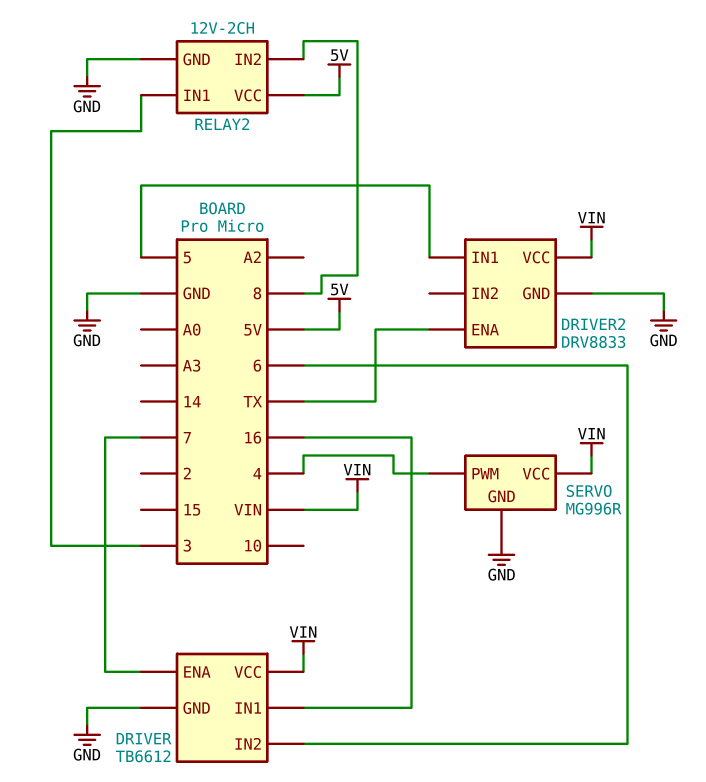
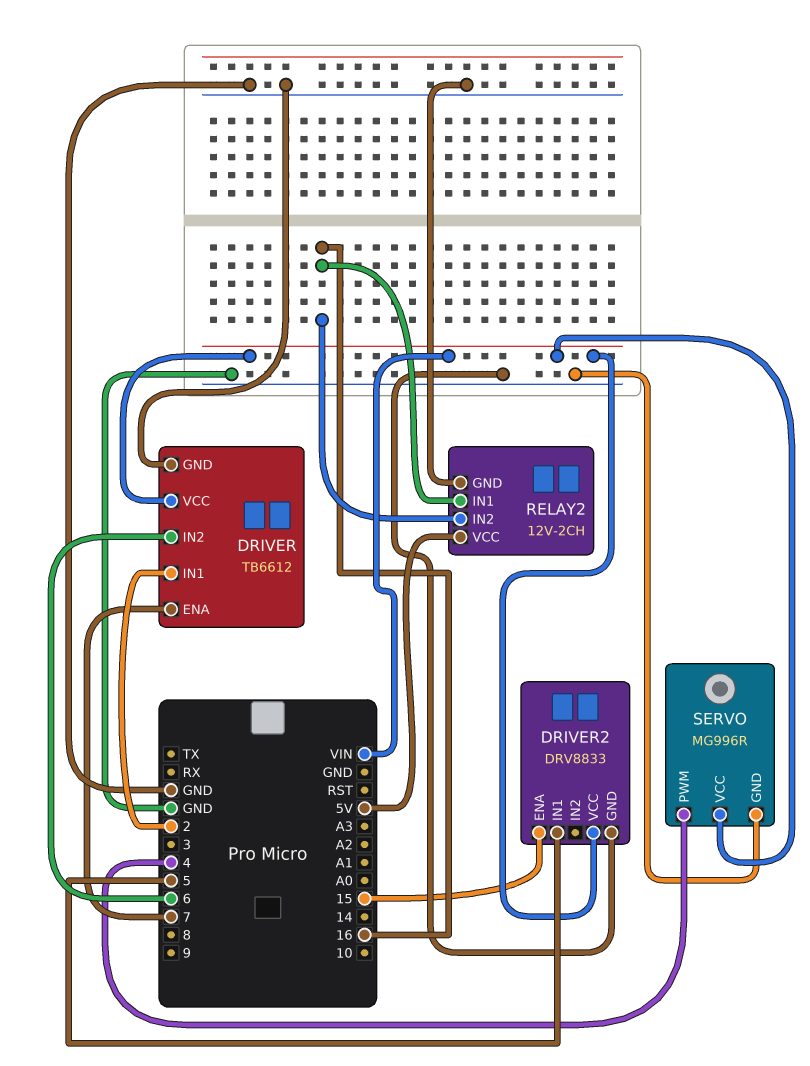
DRIVER pin IN1: 16 -> 2
DRIVER2 pin ENA: TX -> 15
RELAY2 pin IN1: 3 -> 16
RELAY2 pin IN2: 8 -> 16

